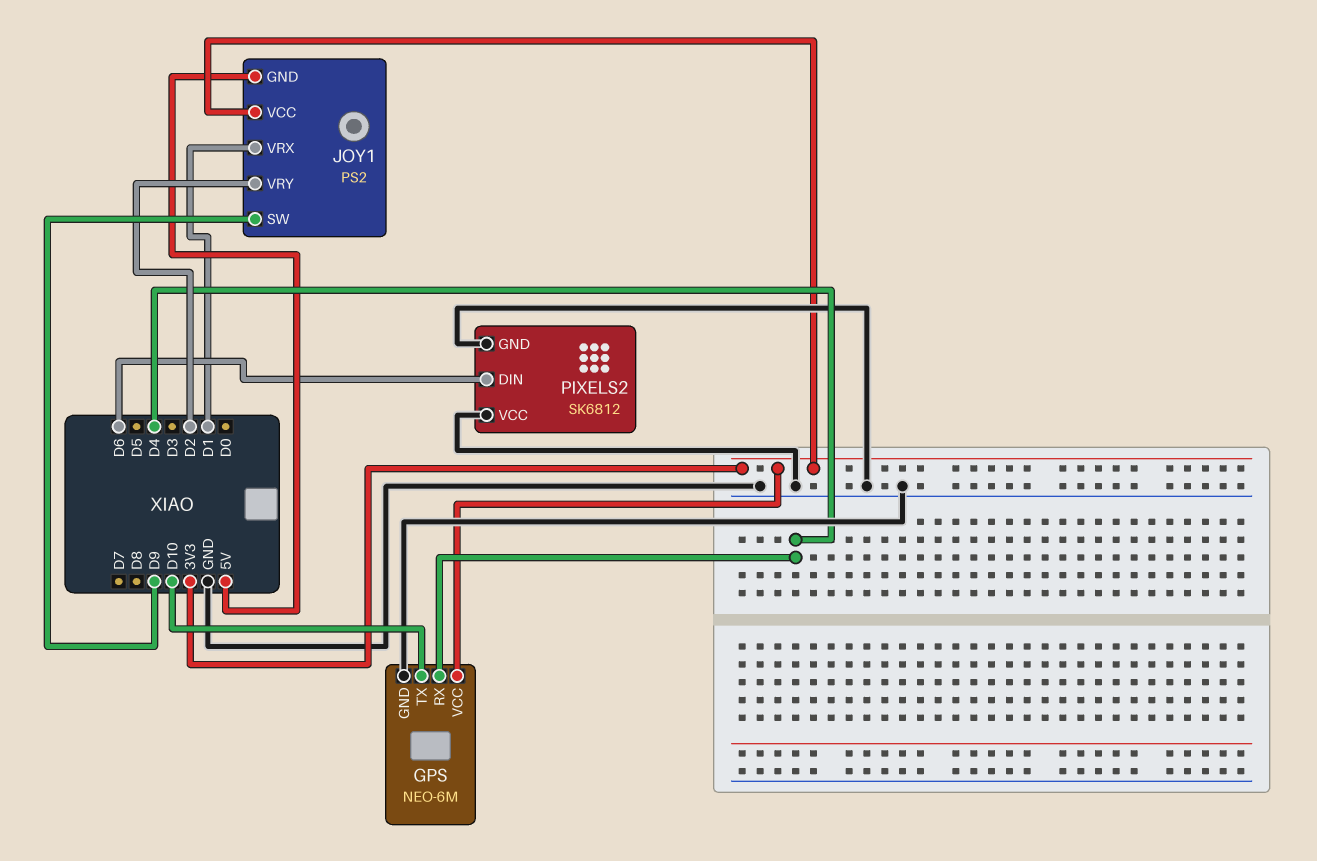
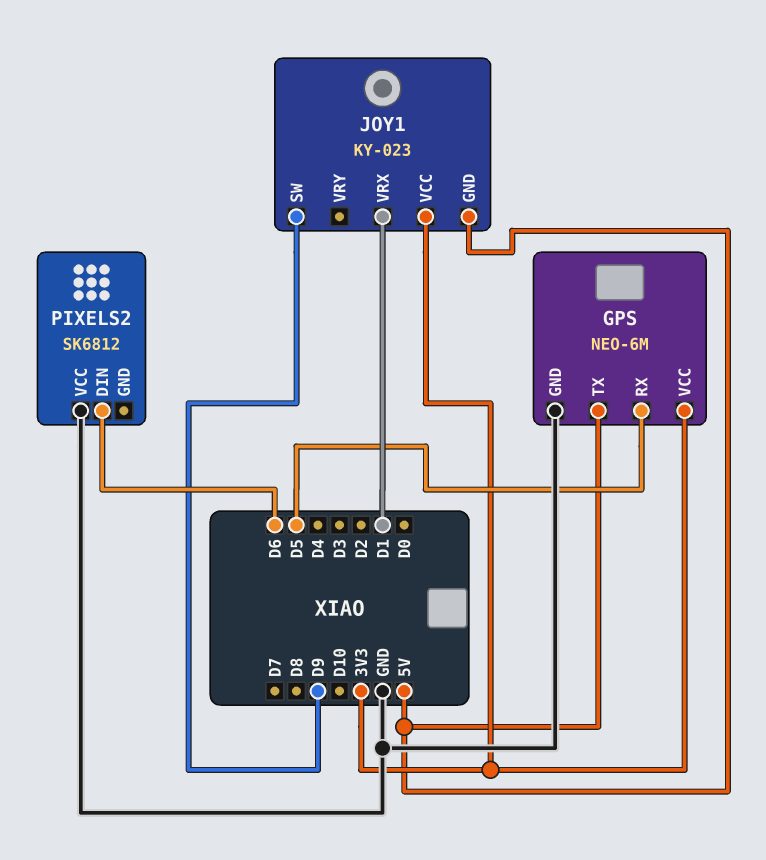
GPS pin RX: D4 -> D5
GPS pin TX: D10 -> 5V
JOY1: PS2 -> KY-023
JOY1 pin VRY: D2 -> none
PIXELS2 pin GND: GND -> none

